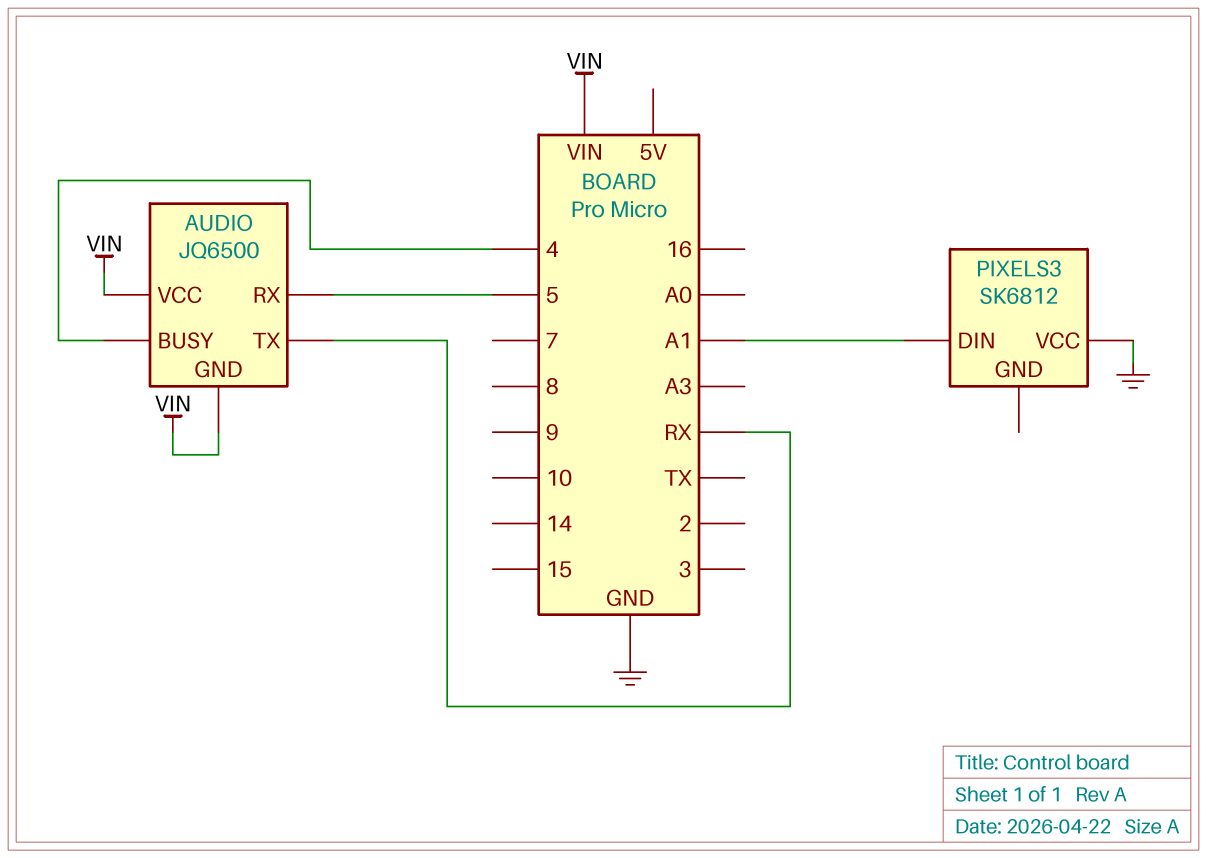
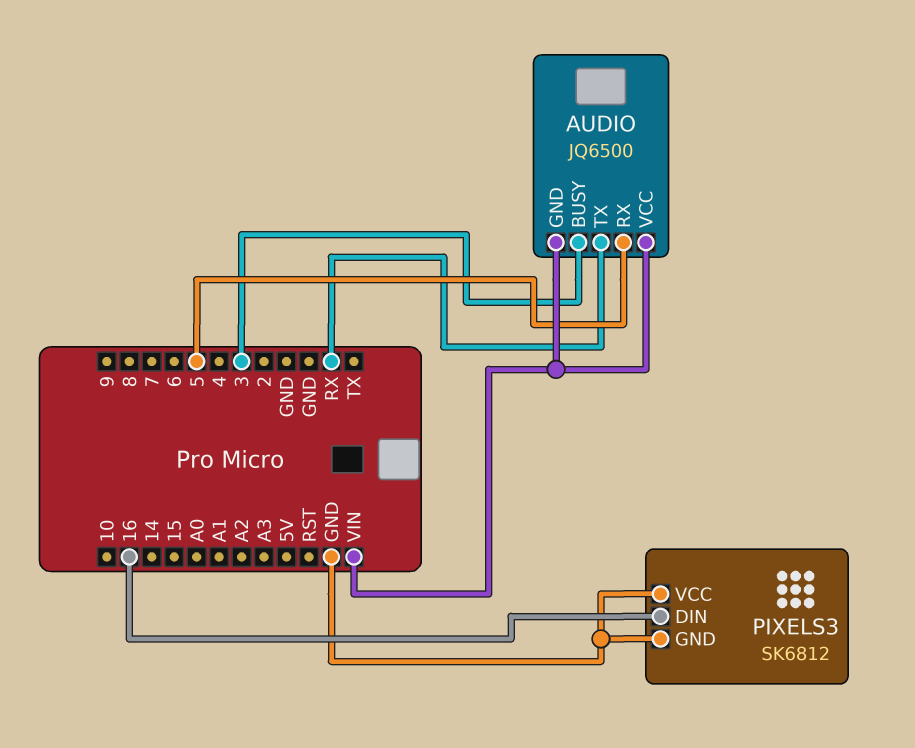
AUDIO pin BUSY: 4 -> 3
PIXELS3 pin DIN: A1 -> 16
PIXELS3 pin GND: none -> GND

